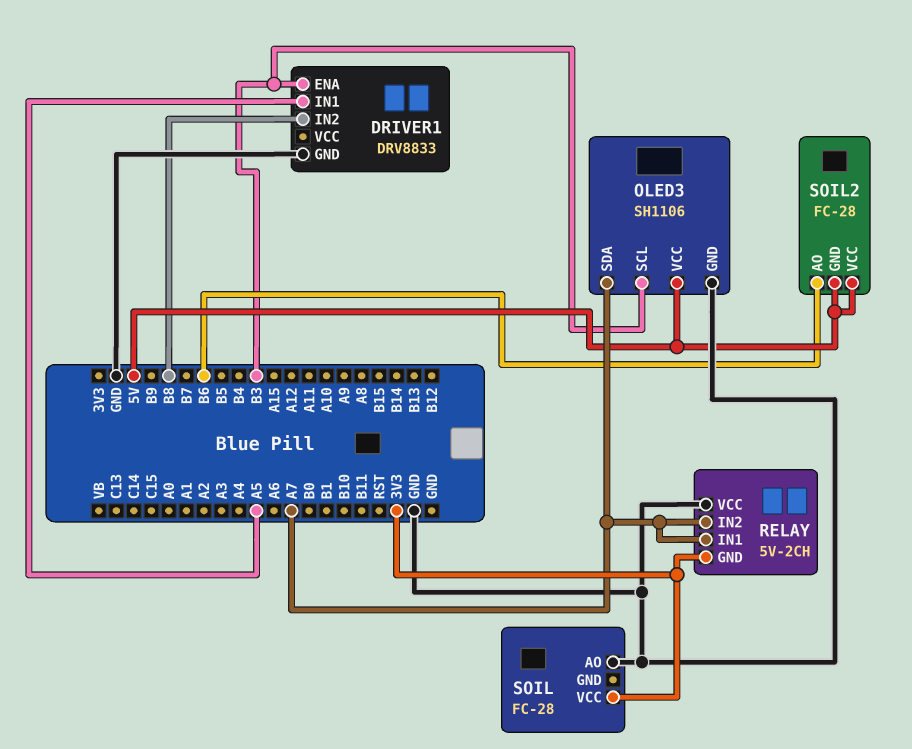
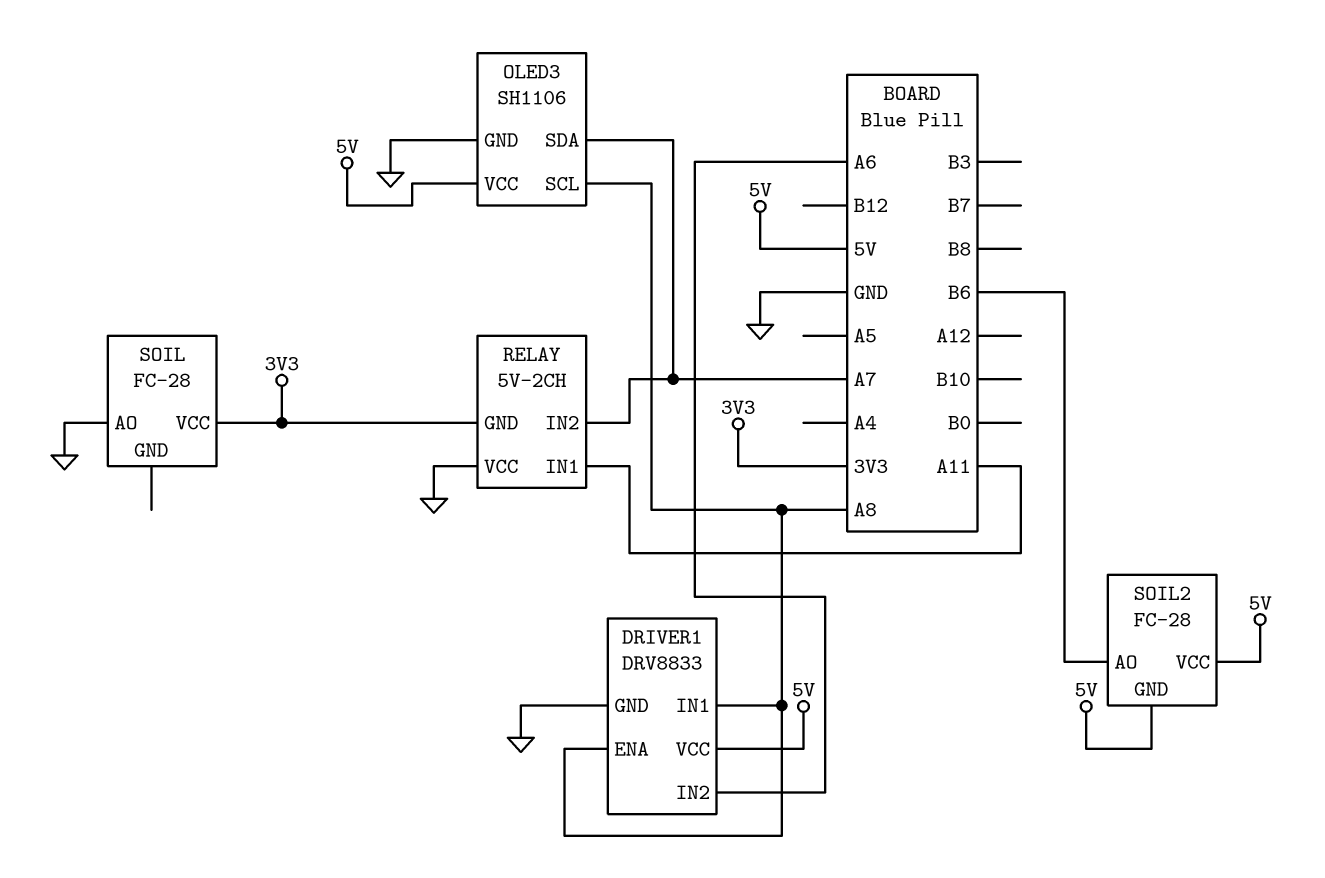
DRIVER1 pin ENA: B3 -> A8
DRIVER1 pin IN1: A5 -> A8
DRIVER1 pin IN2: B8 -> A6
DRIVER1 pin VCC: none -> 5V
OLED3 pin SCL: B3 -> A8
RELAY pin IN1: A7 -> A11

